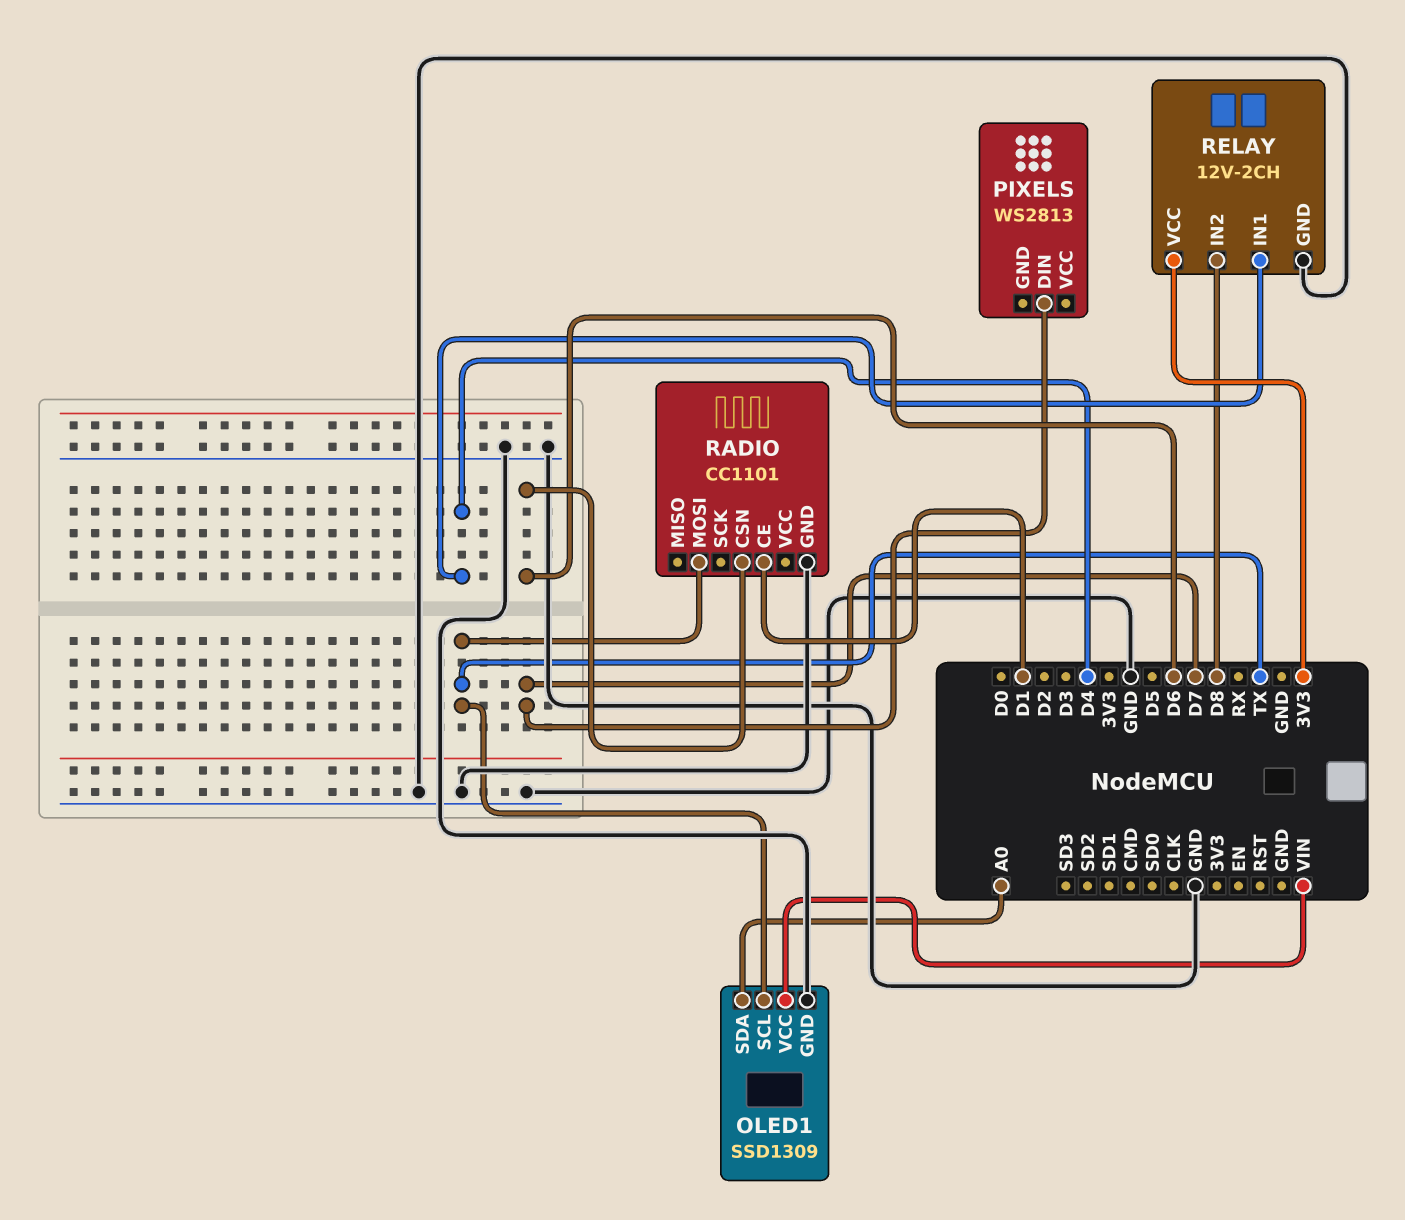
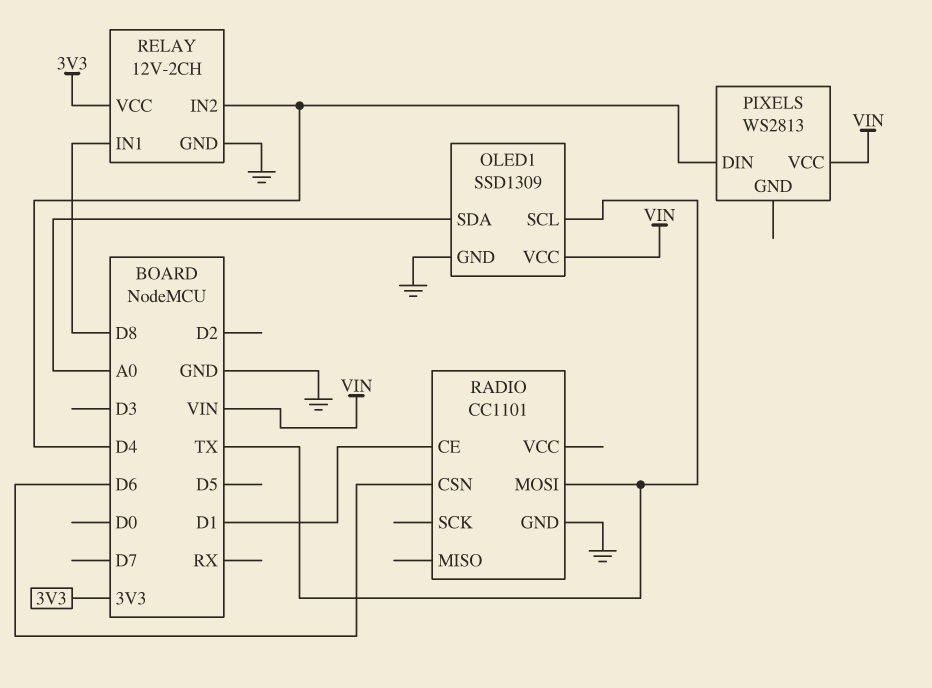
PIXELS pin DIN: D7 -> D4
PIXELS pin VCC: none -> VIN
RELAY pin IN1: D4 -> D8
RELAY pin IN2: D8 -> D4

